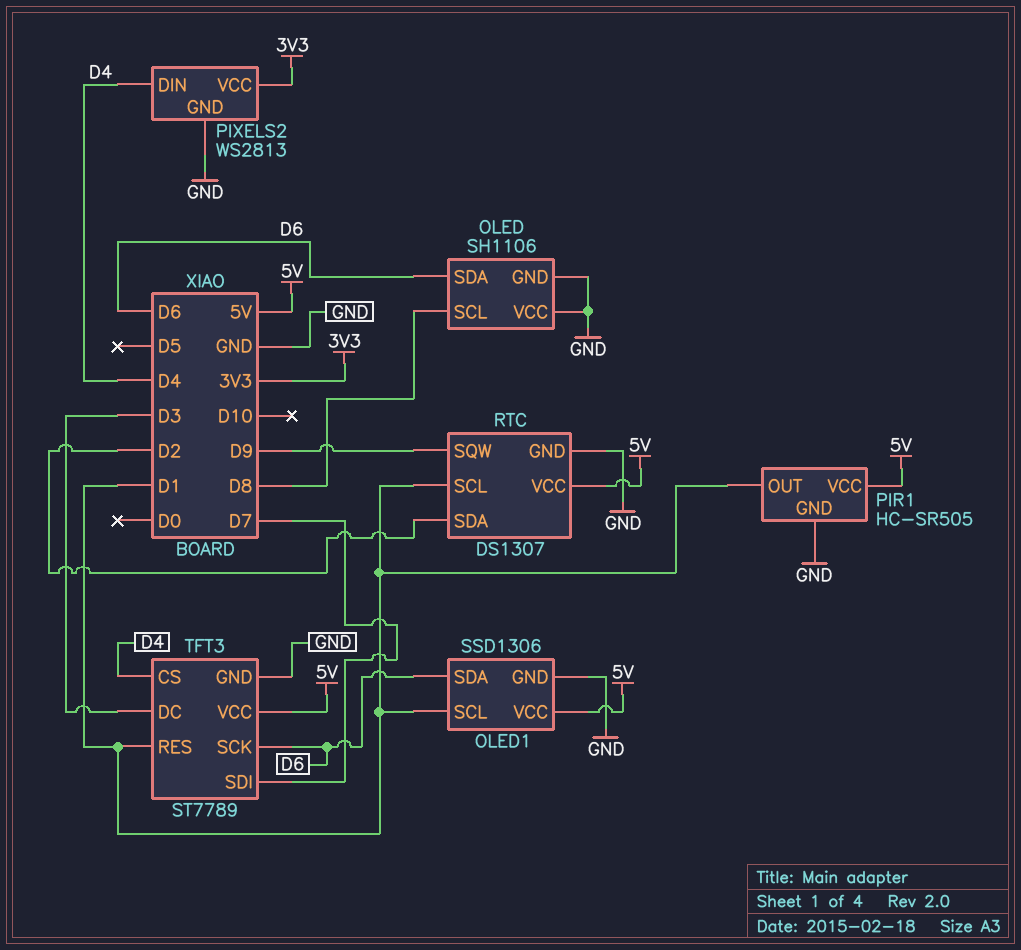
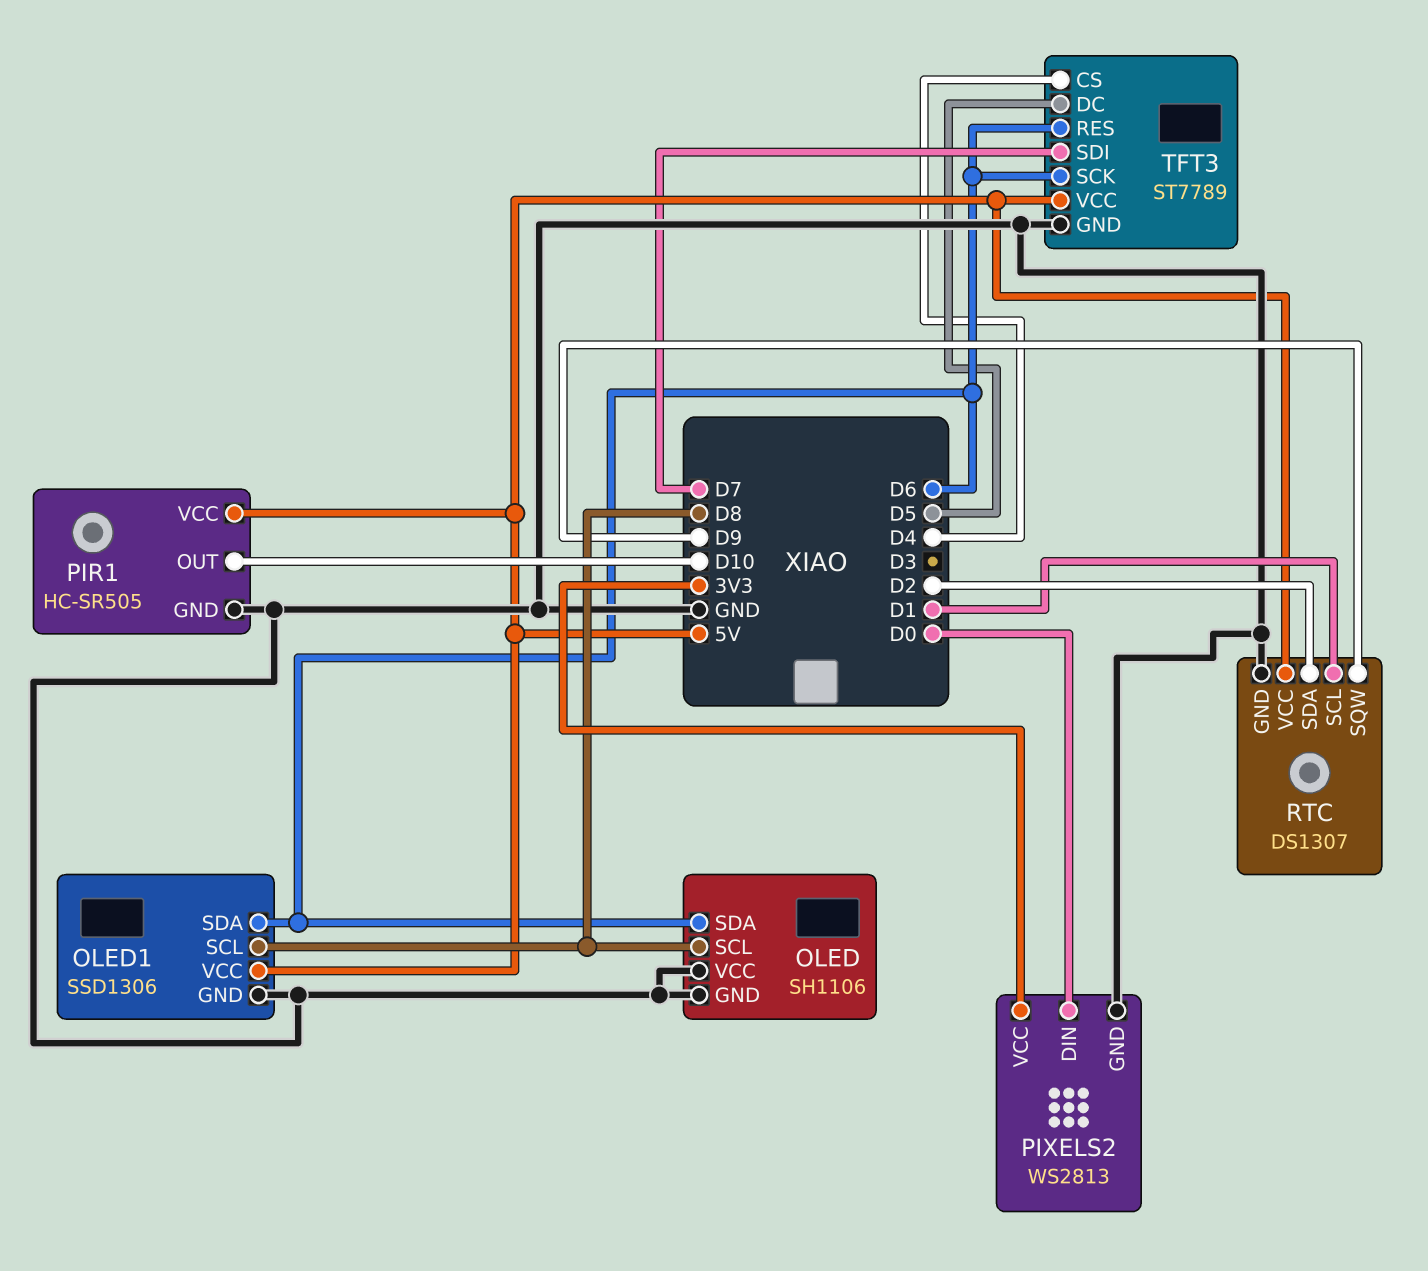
OLED1 pin SCL: D1 -> D8
PIR1 pin OUT: D1 -> D10
PIXELS2 pin DIN: D4 -> D0
TFT3 pin DC: D3 -> D5
TFT3 pin RES: D1 -> D6

